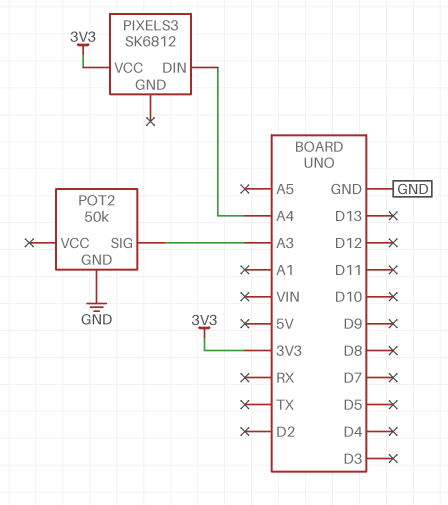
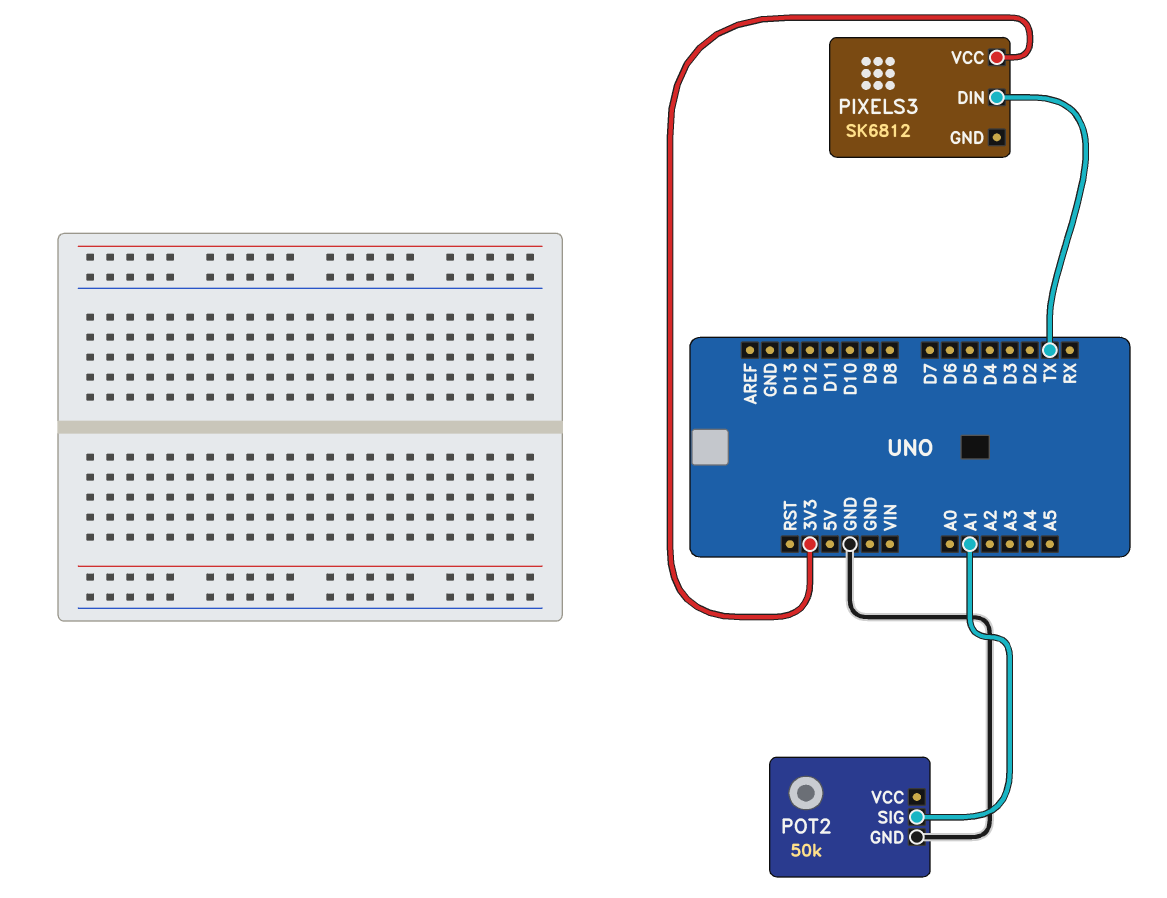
PIXELS3 pin DIN: A4 -> TX
POT2 pin SIG: A3 -> A1

